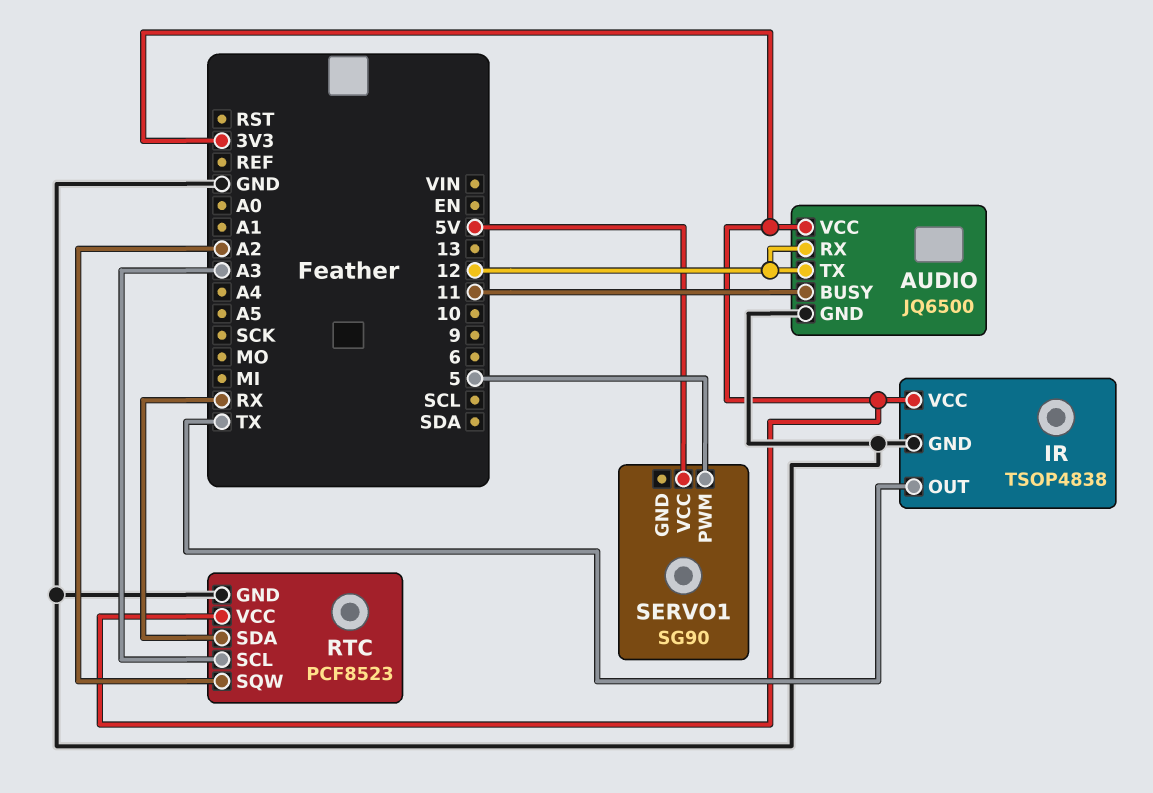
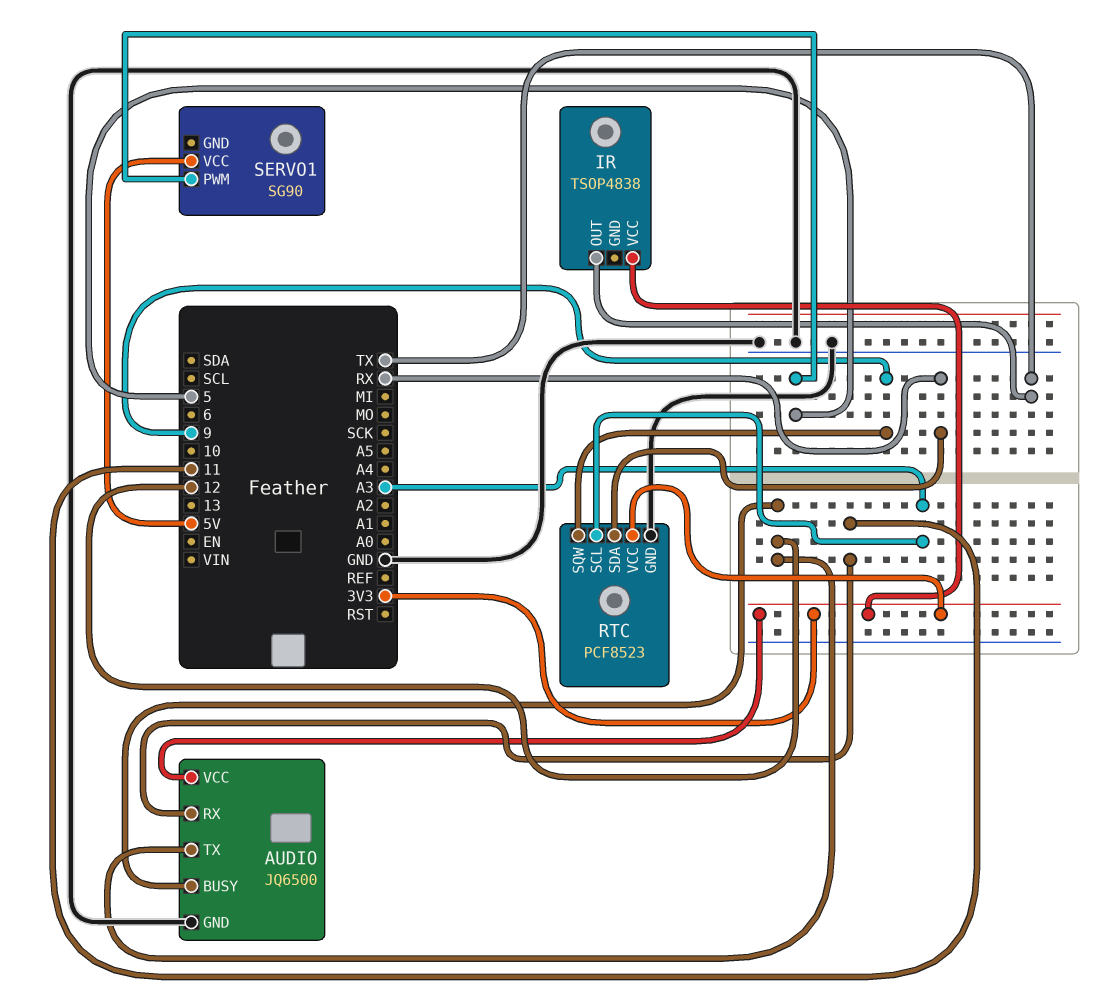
AUDIO pin BUSY: 11 -> 12
AUDIO pin RX: 12 -> 11
IR pin GND: GND -> none
RTC pin SQW: A2 -> 9

